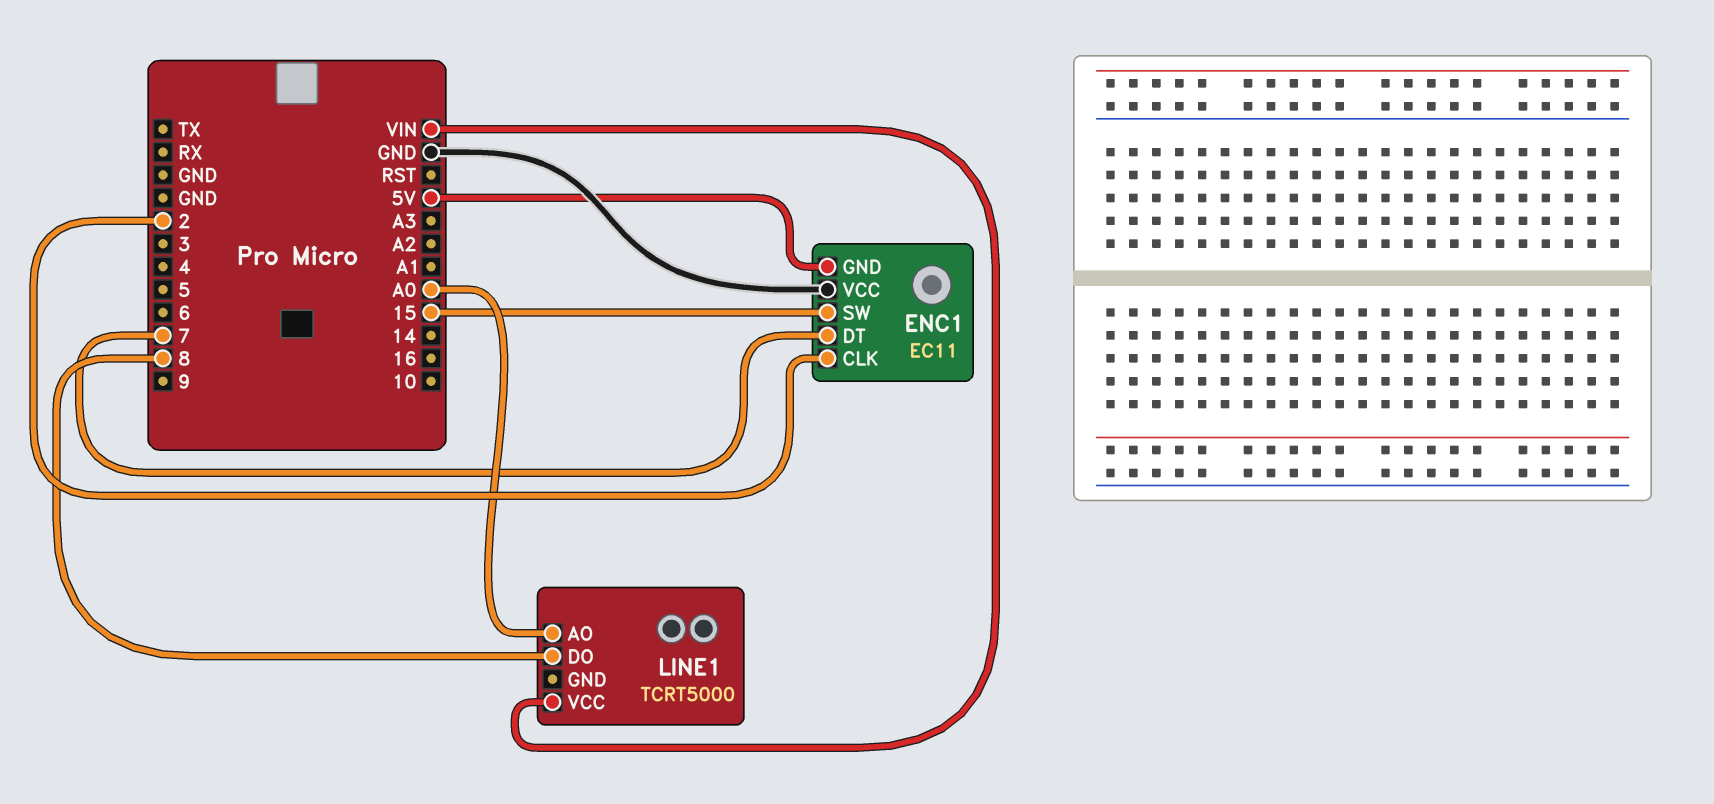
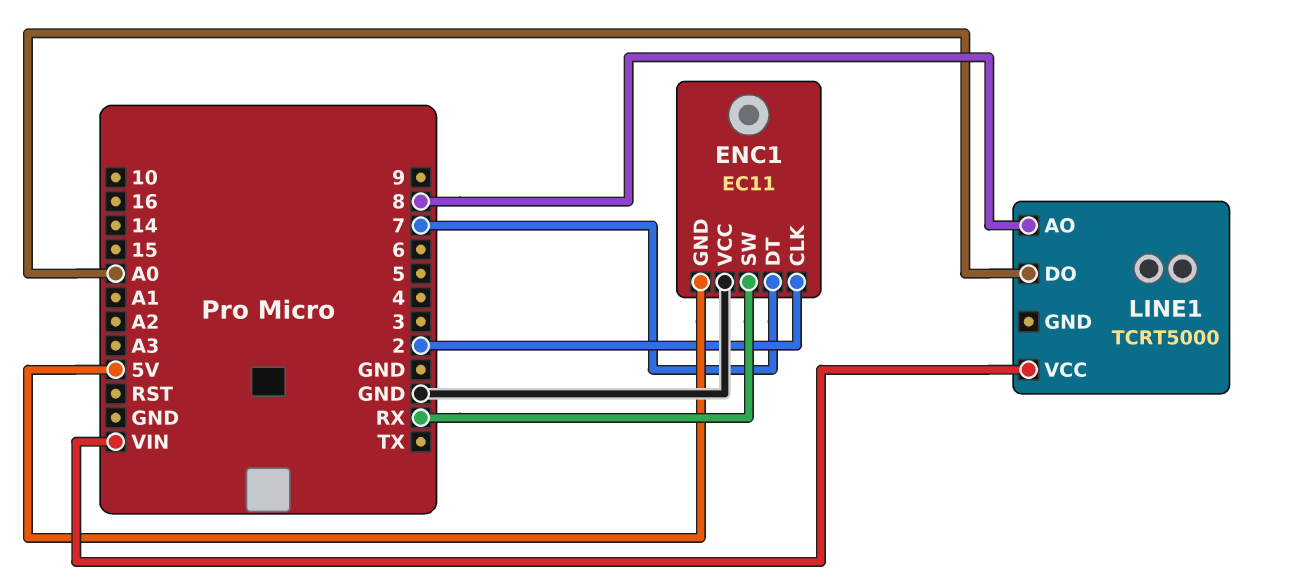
ENC1 pin SW: 15 -> RX
LINE1 pin AO: A0 -> 8
LINE1 pin DO: 8 -> A0

